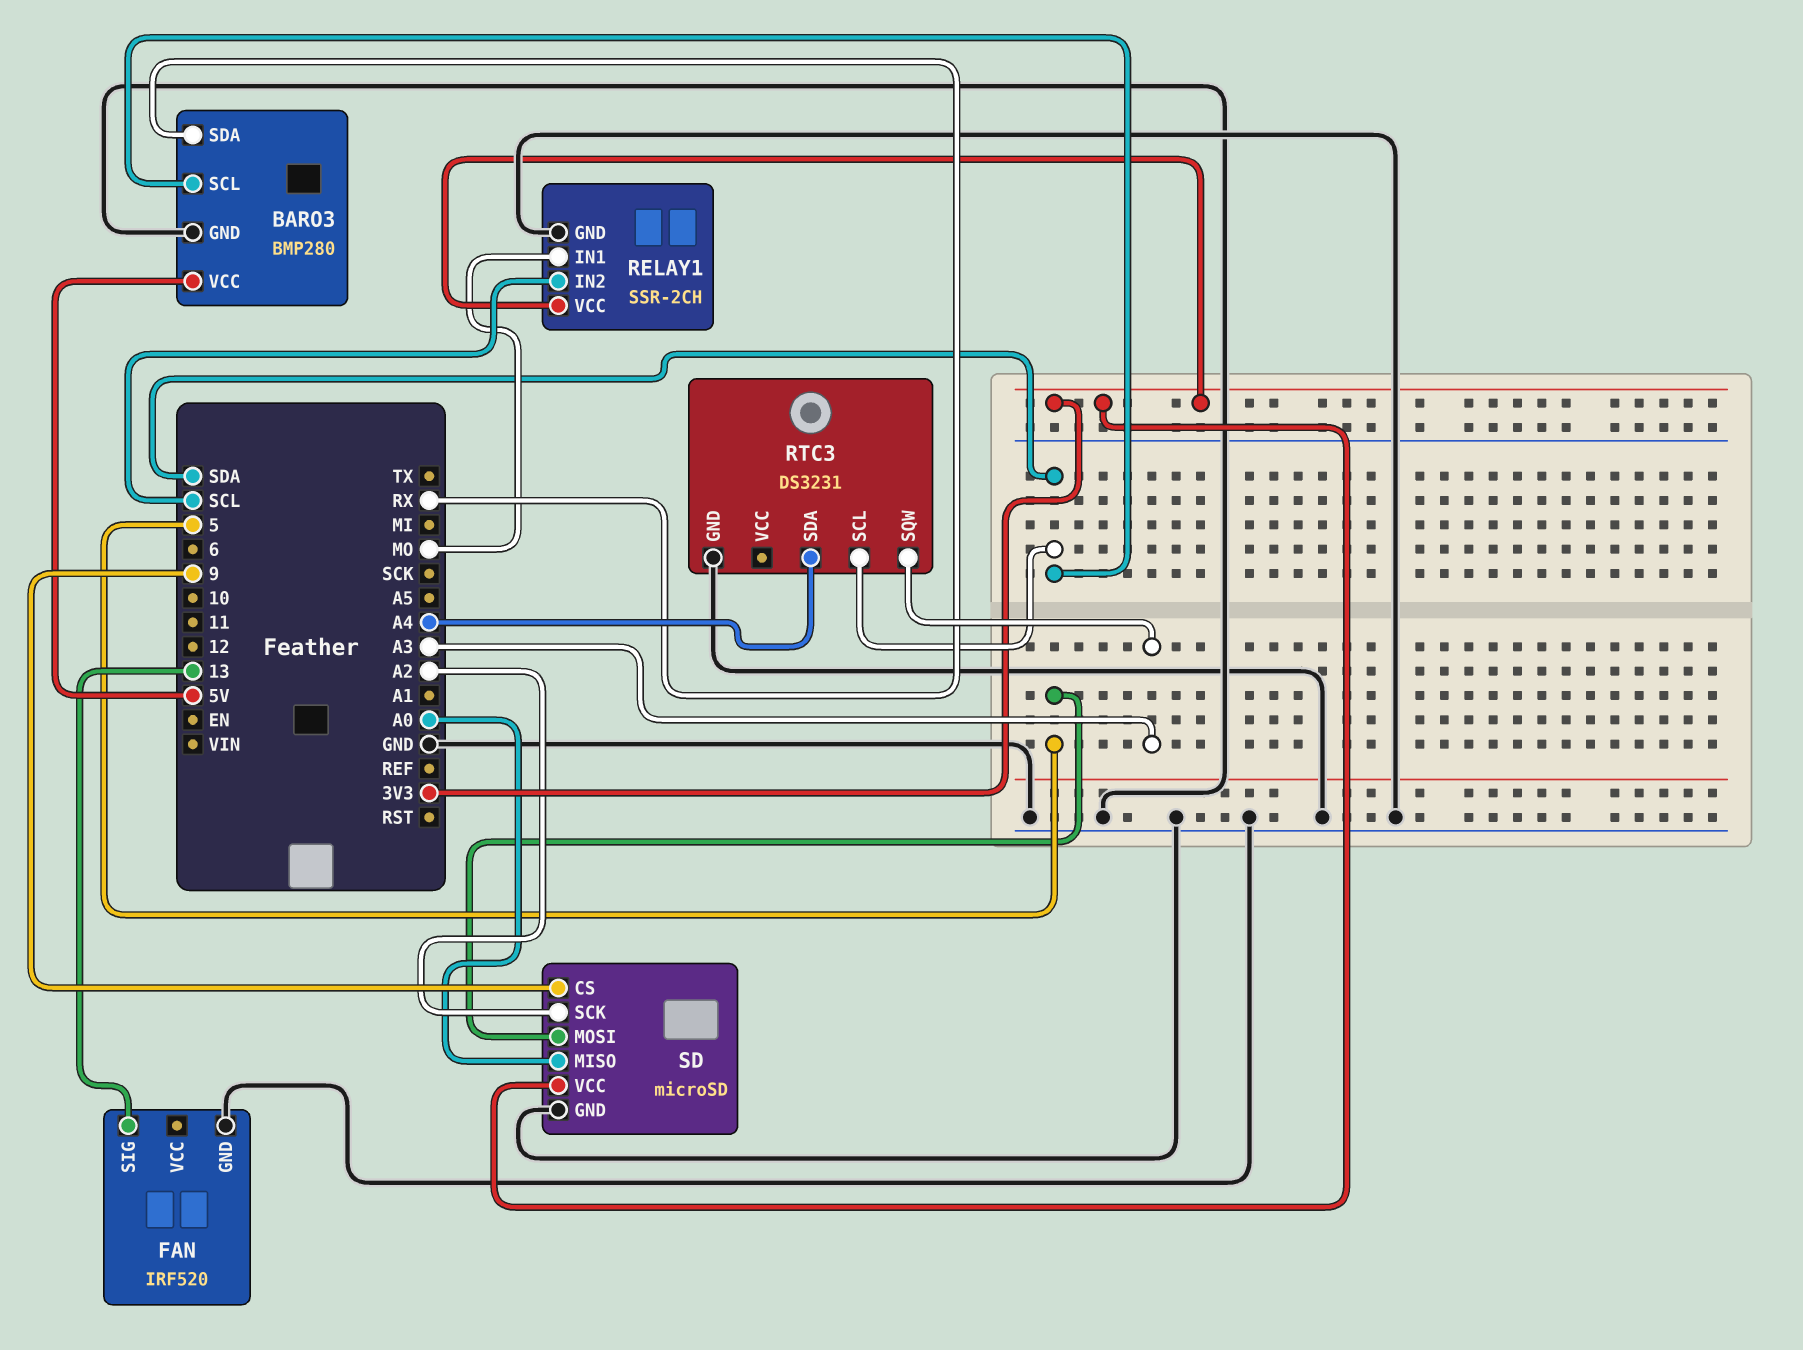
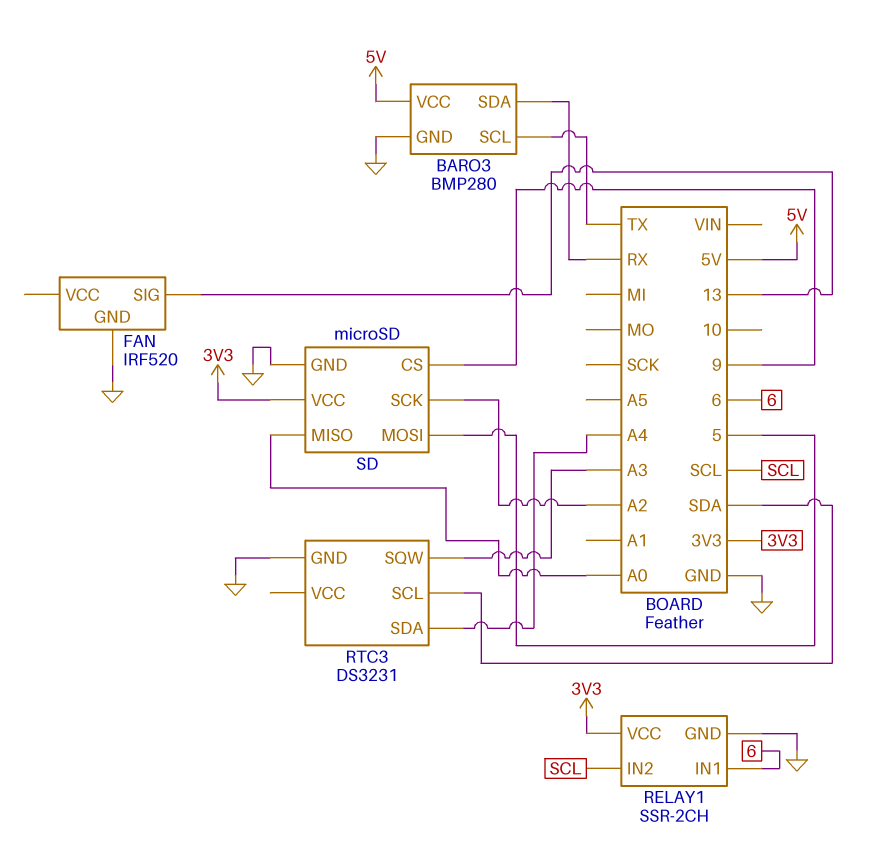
BARO3 pin SCL: SDA -> TX
RELAY1 pin IN1: MO -> 6

